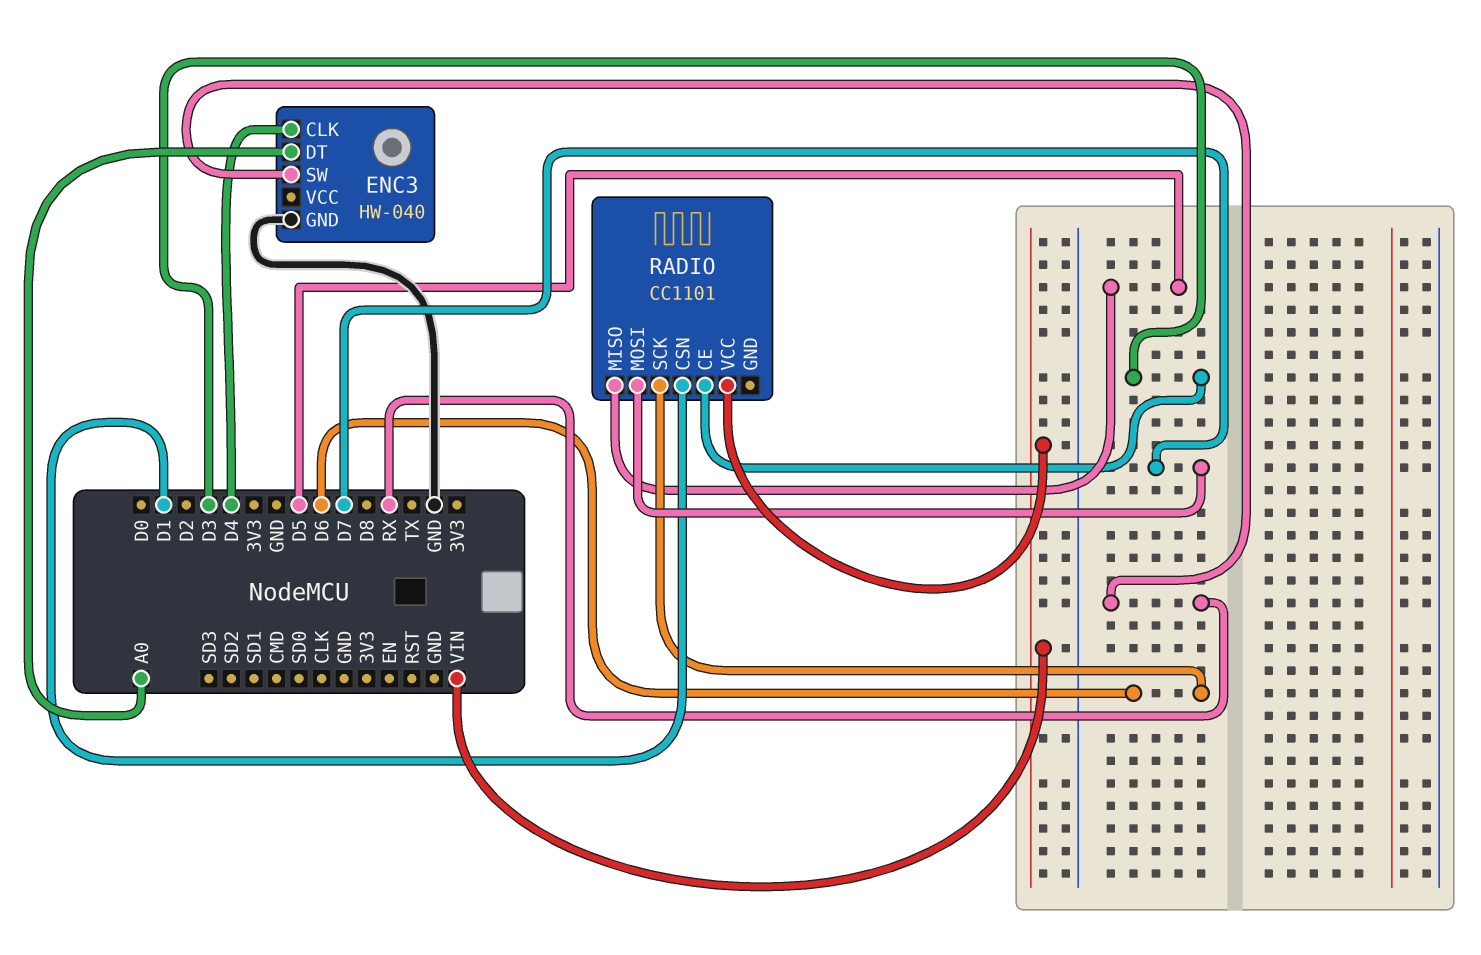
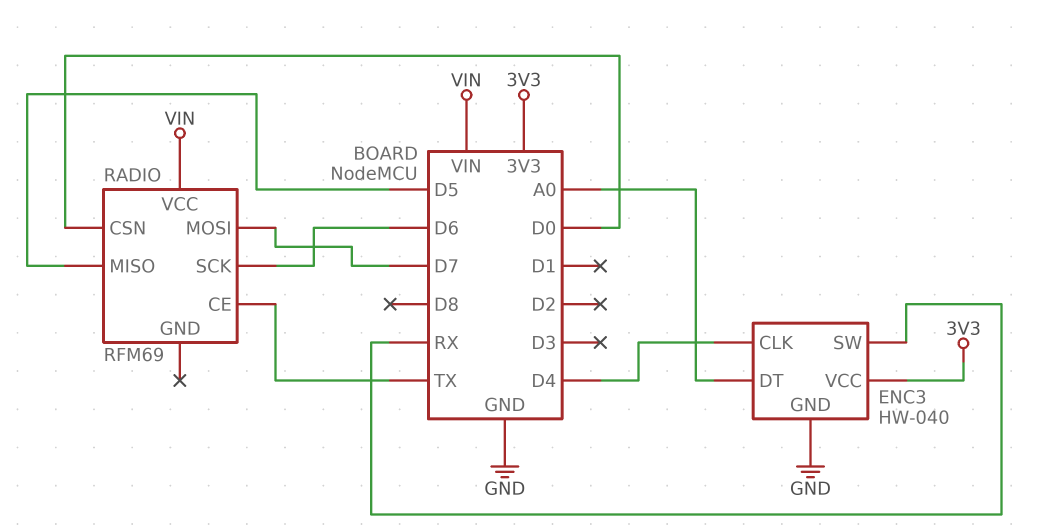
ENC3 pin VCC: none -> 3V3
RADIO: CC1101 -> RFM69
RADIO pin CE: D3 -> TX
RADIO pin CSN: D1 -> D0

